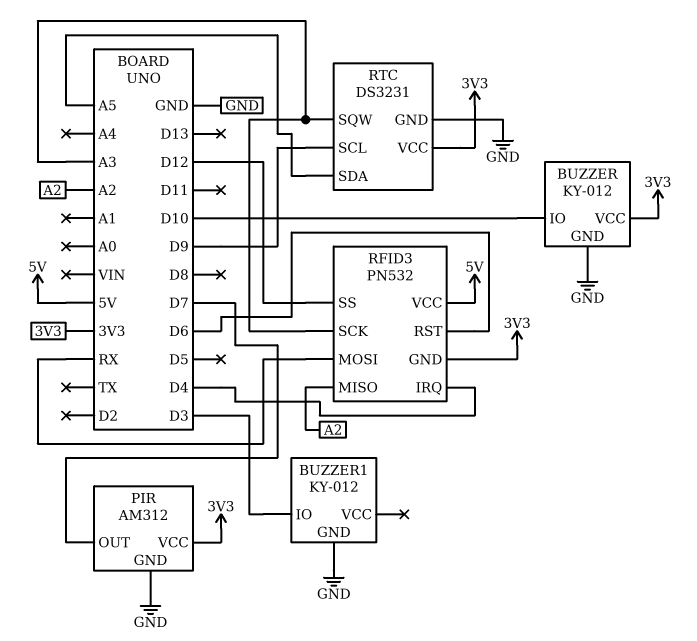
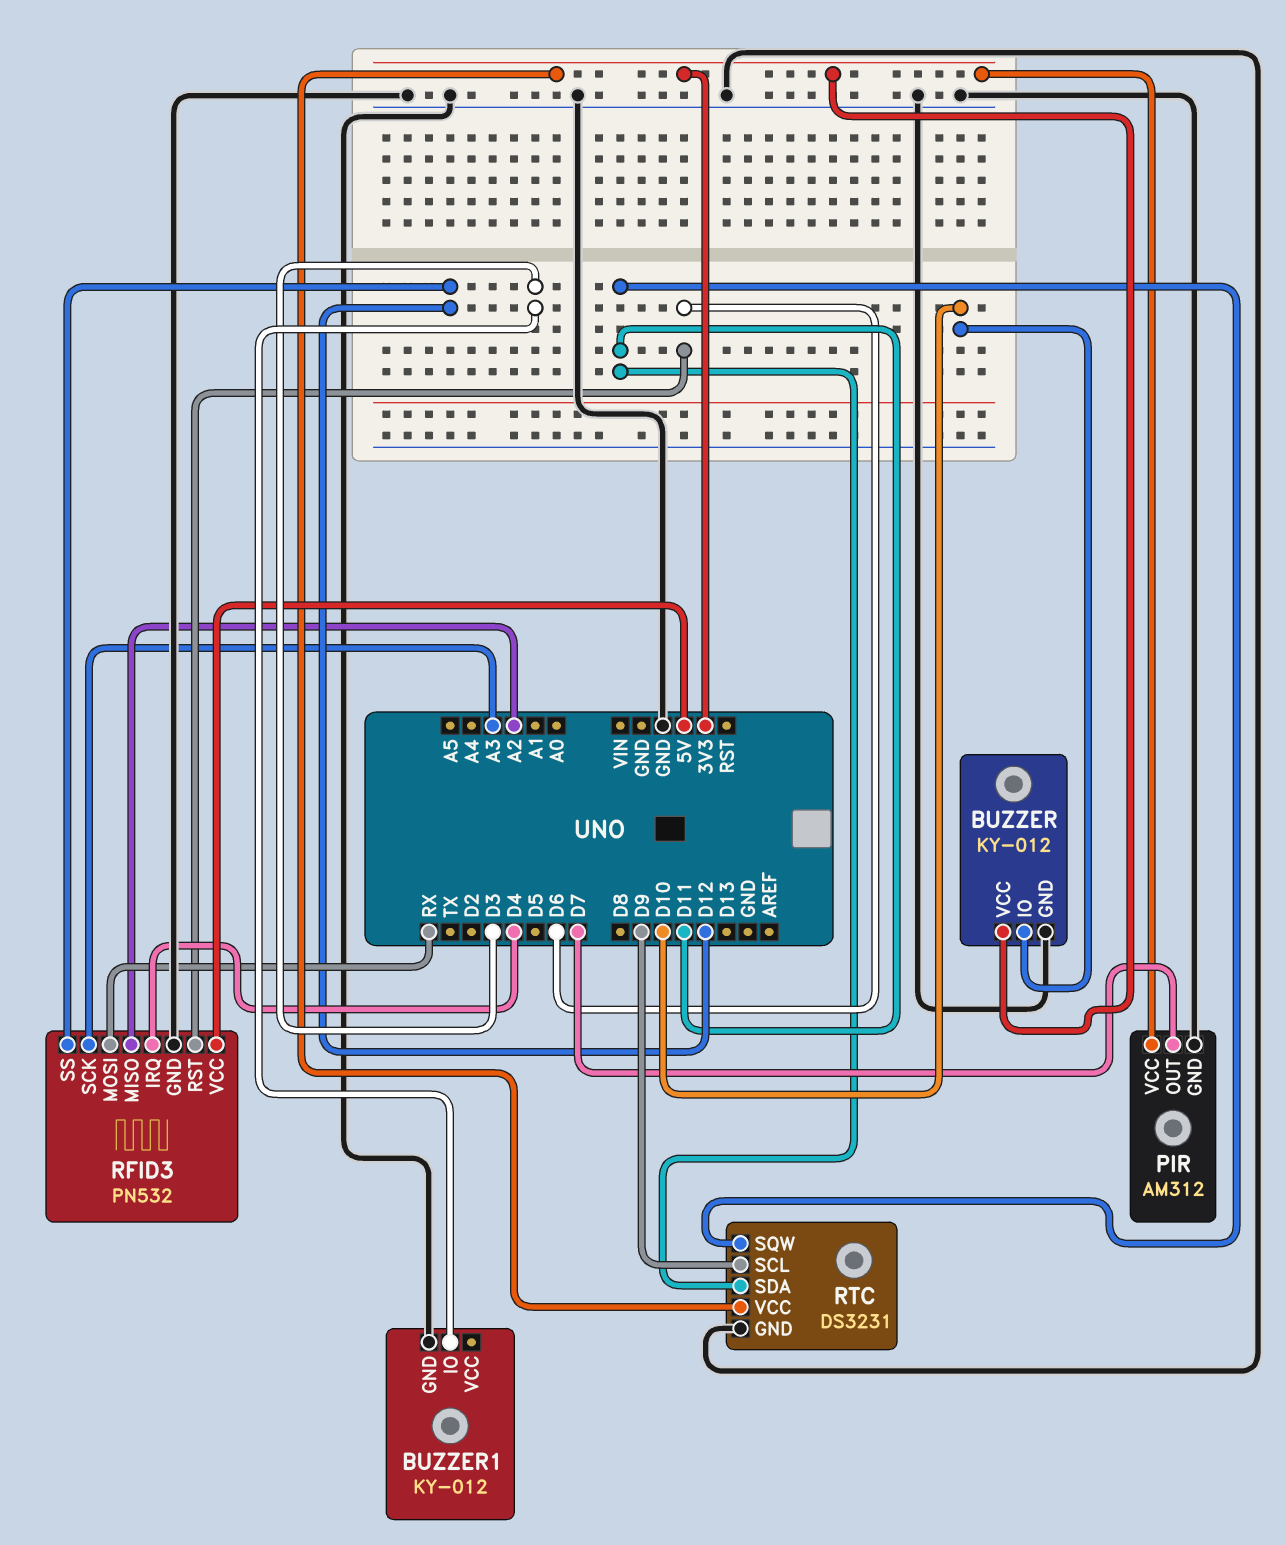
RFID3 pin GND: 3V3 -> GND
RTC pin SDA: A5 -> D11
RTC pin SQW: A3 -> D11

